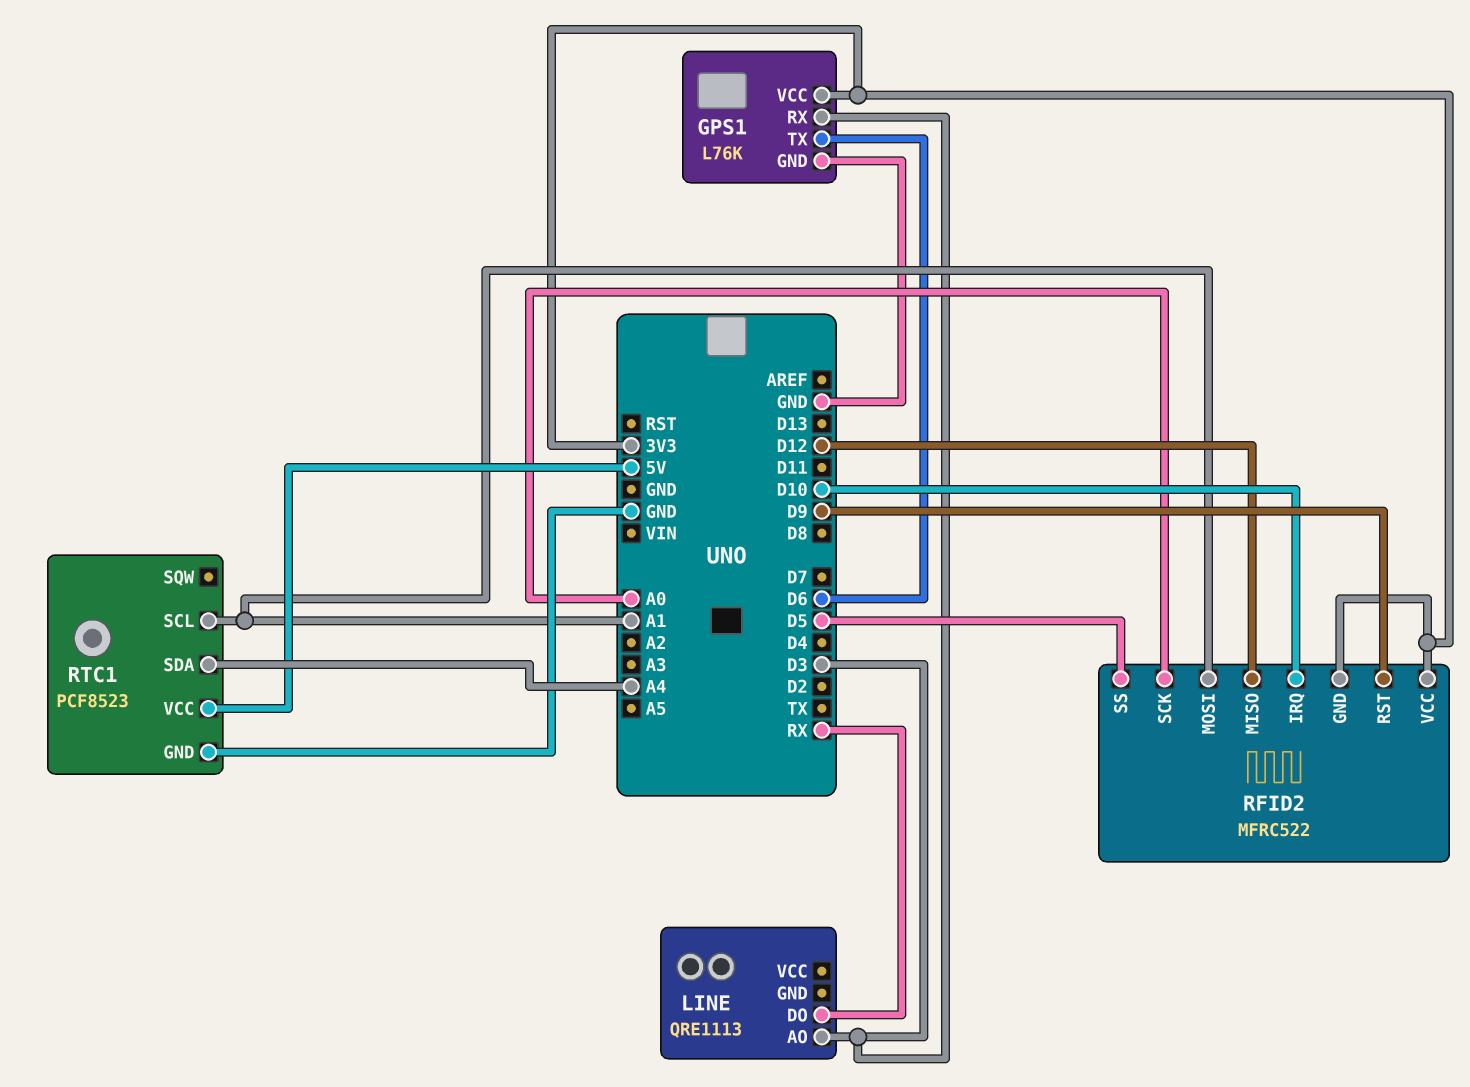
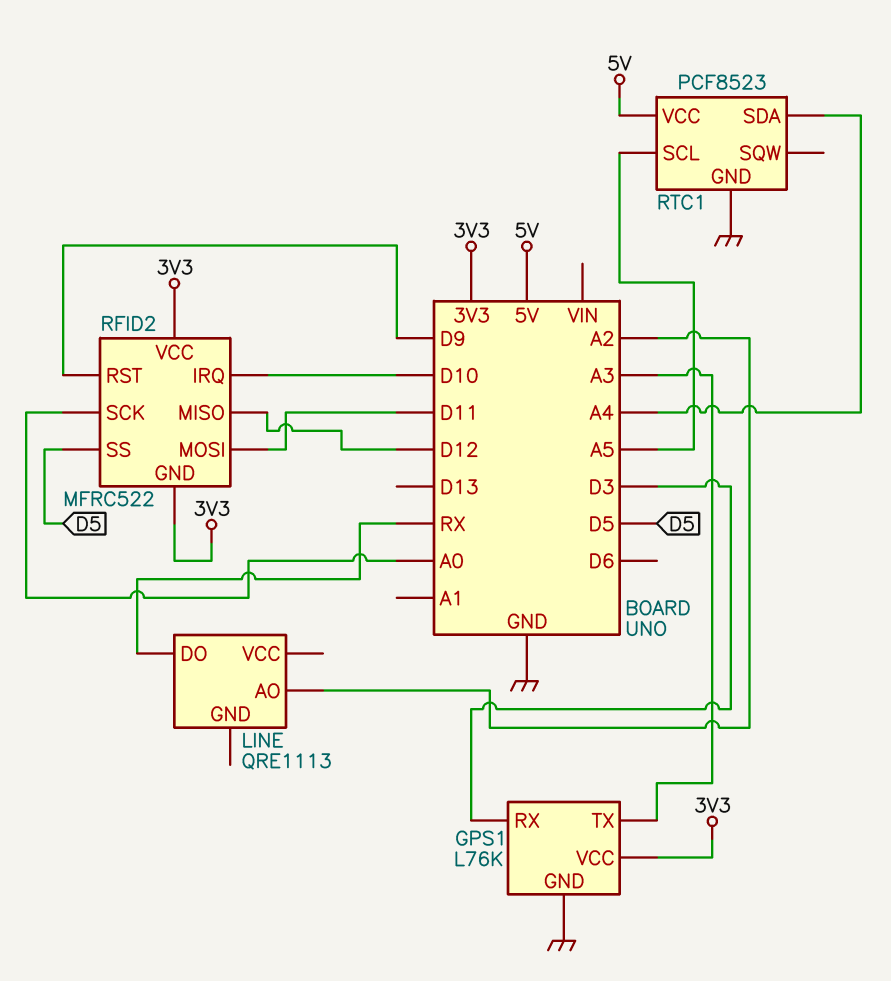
GPS1 pin TX: D6 -> A3
LINE pin AO: D3 -> A2
RFID2 pin MOSI: A1 -> D11
RTC1 pin SCL: A1 -> A5

